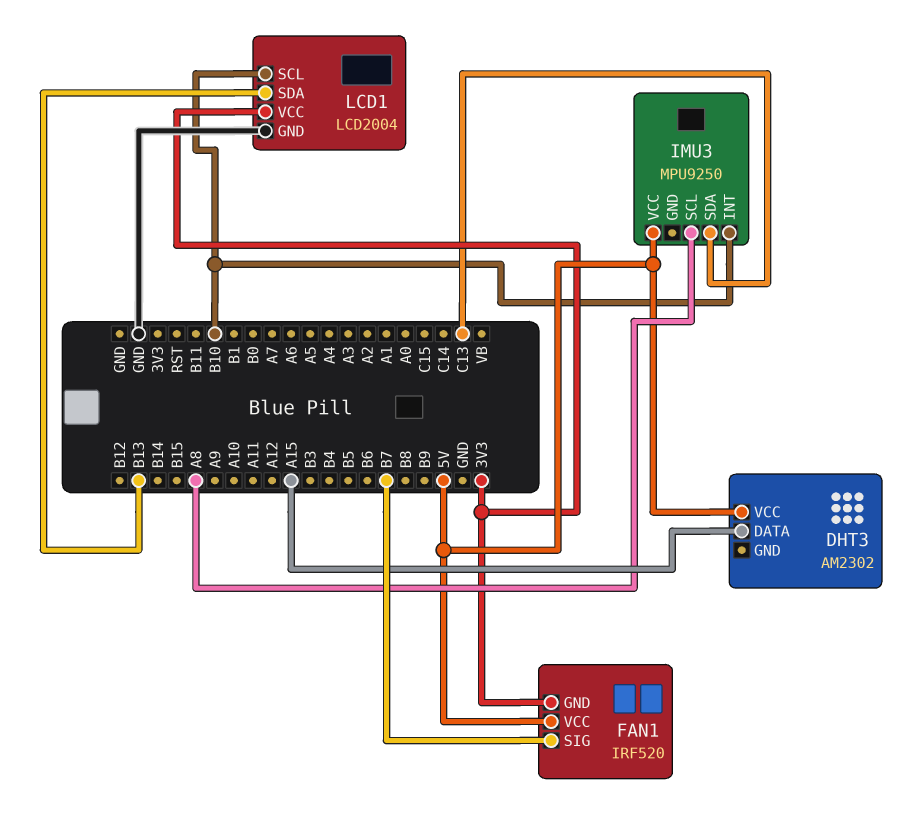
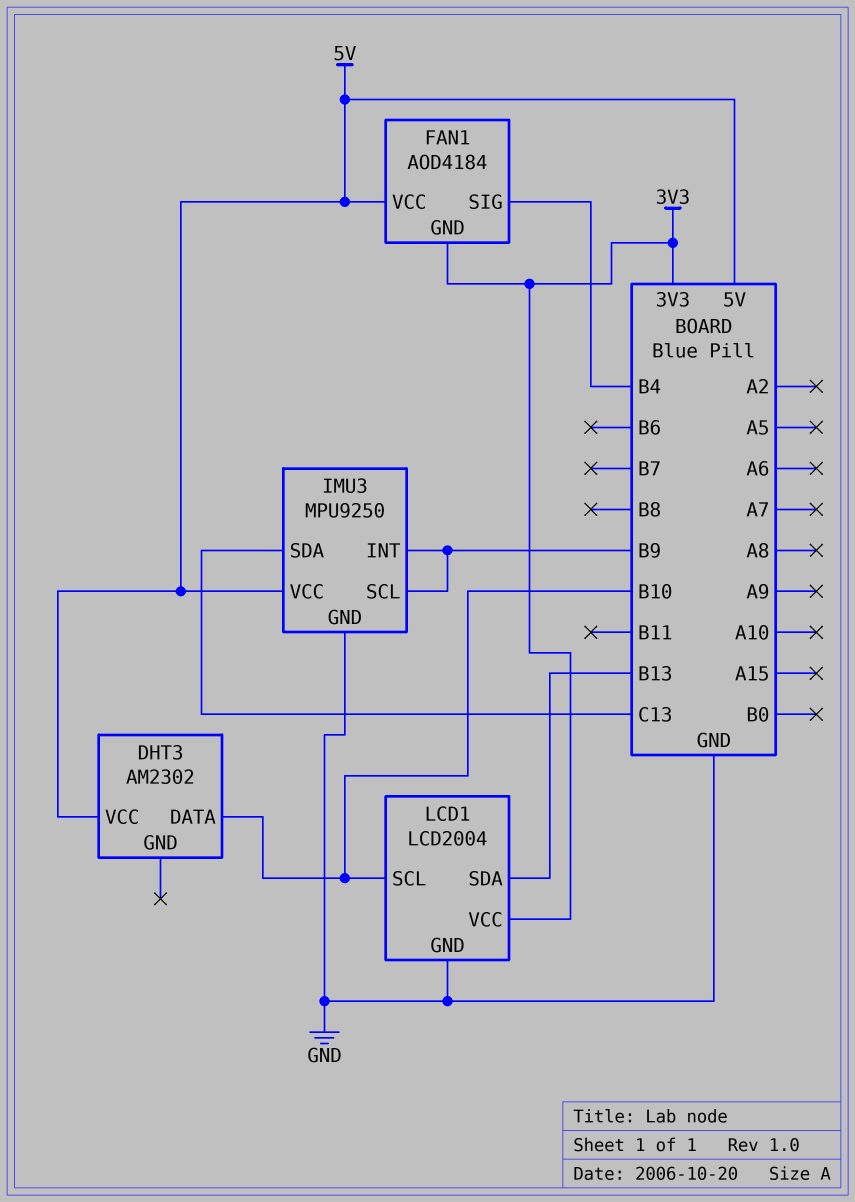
DHT3 pin DATA: A15 -> B10
FAN1: IRF520 -> AOD4184
FAN1 pin SIG: B7 -> B4
IMU3 pin GND: none -> GND
IMU3 pin INT: B10 -> B9
IMU3 pin SCL: A8 -> B9

